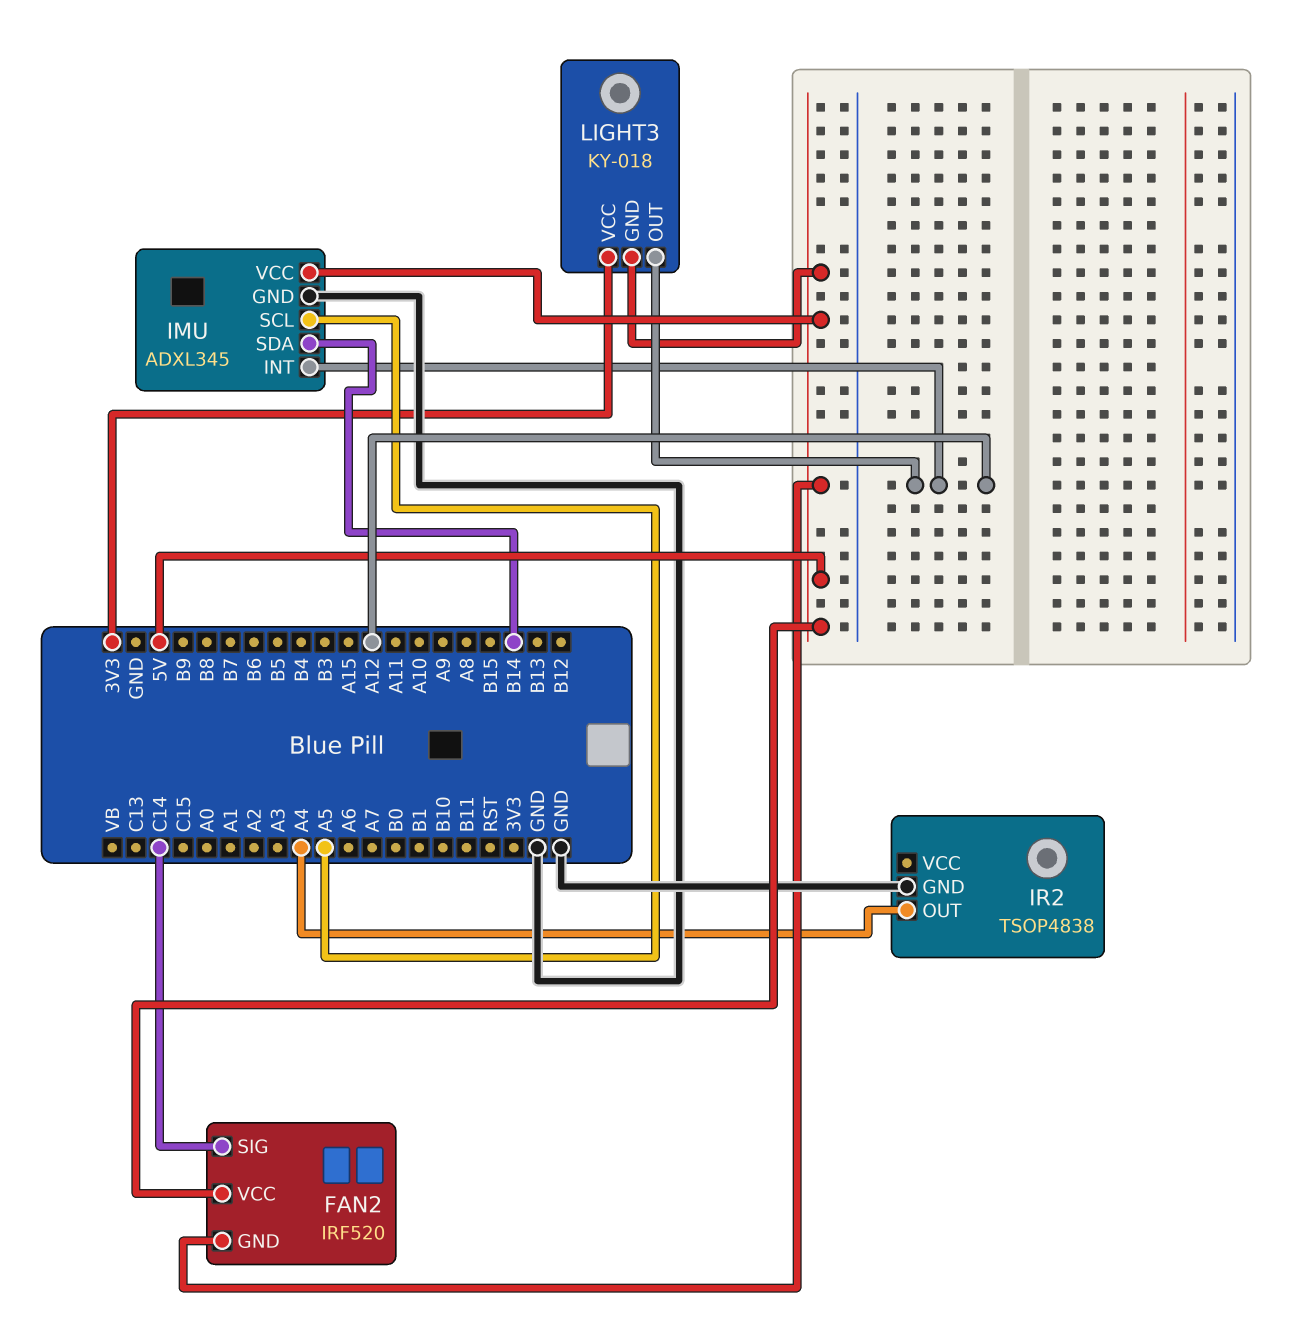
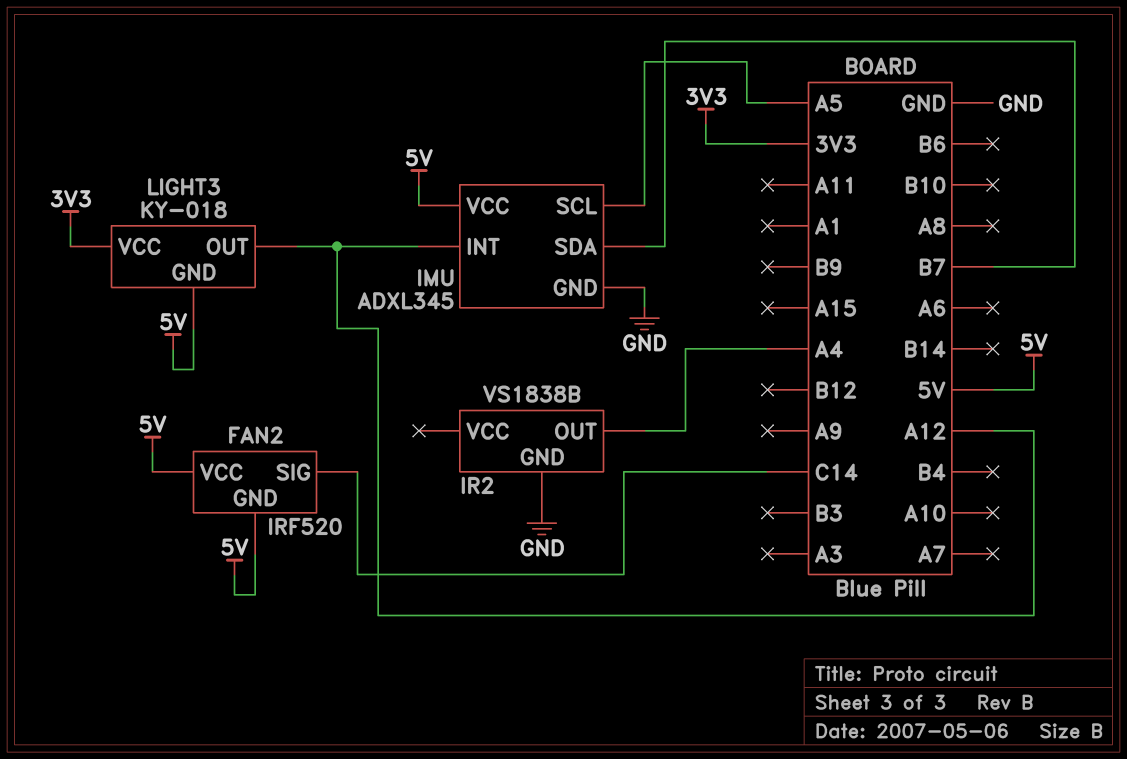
IMU pin SDA: B14 -> B7
IR2: TSOP4838 -> VS1838B

